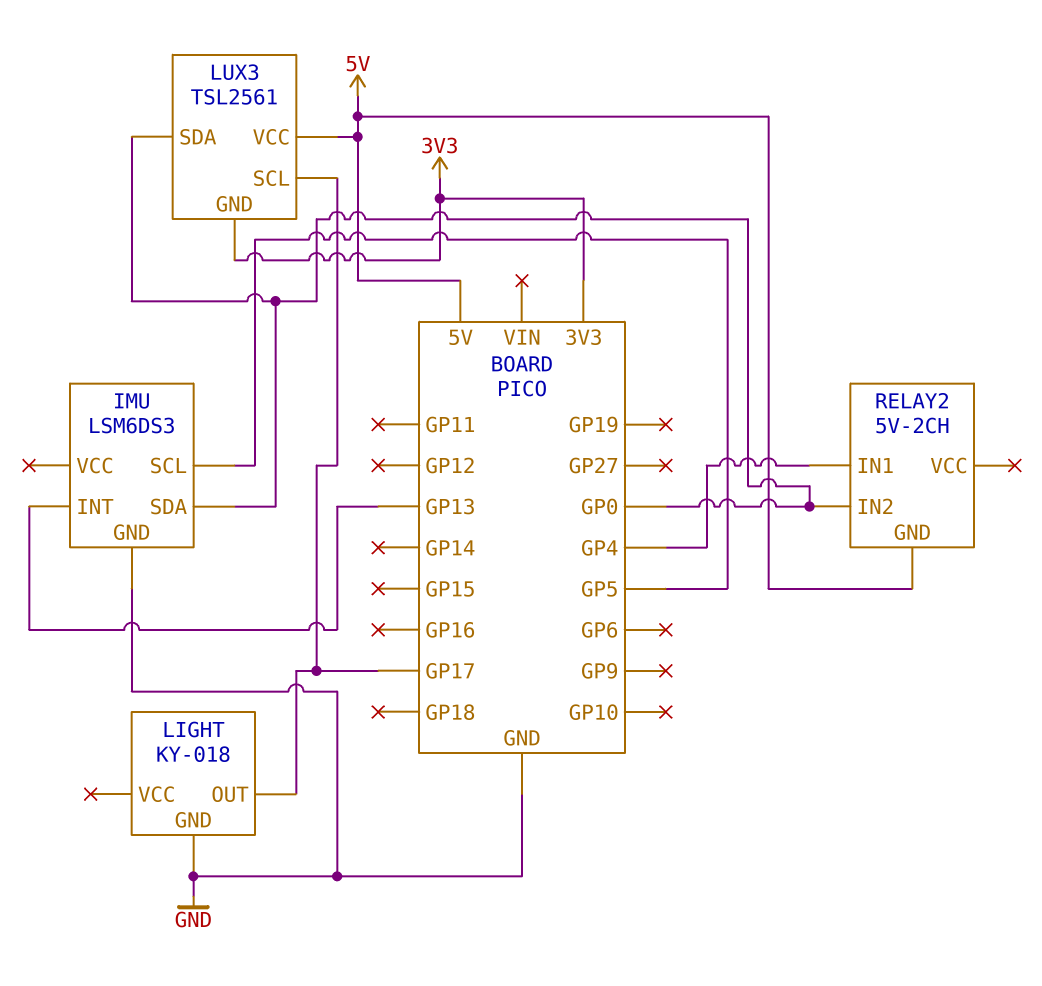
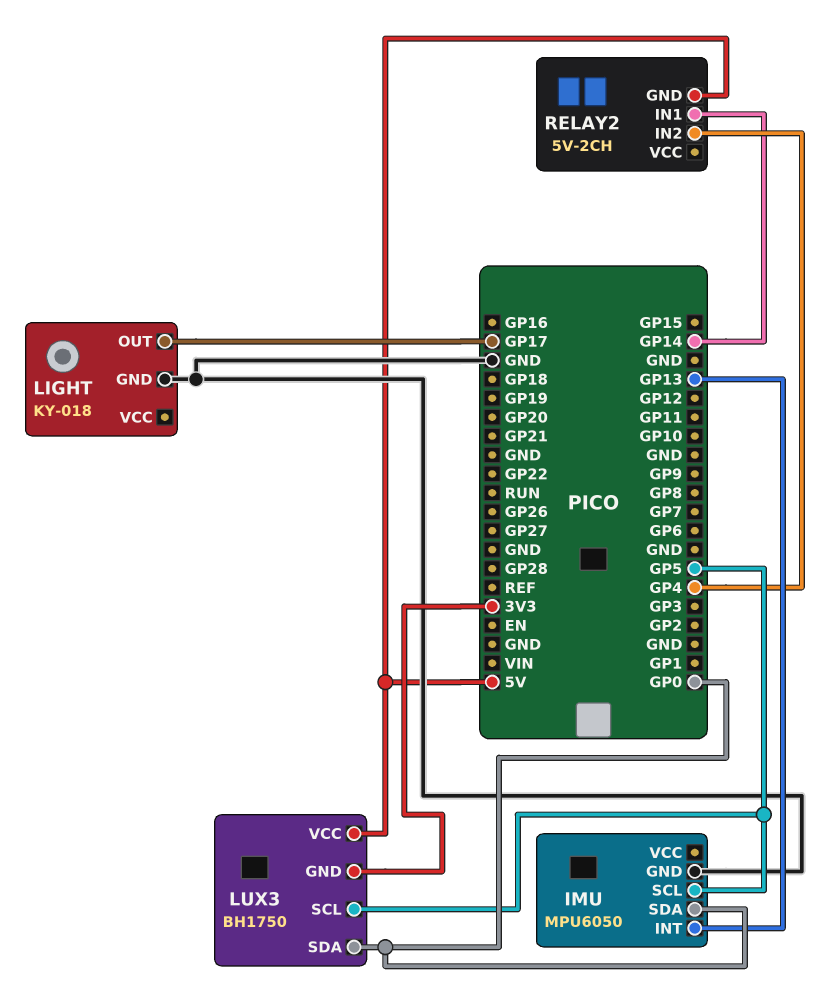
IMU: LSM6DS3 -> MPU6050
LUX3: TSL2561 -> BH1750
LUX3 pin SCL: GP17 -> GP5
RELAY2 pin IN1: GP4 -> GP14
RELAY2 pin IN2: GP0 -> GP4

